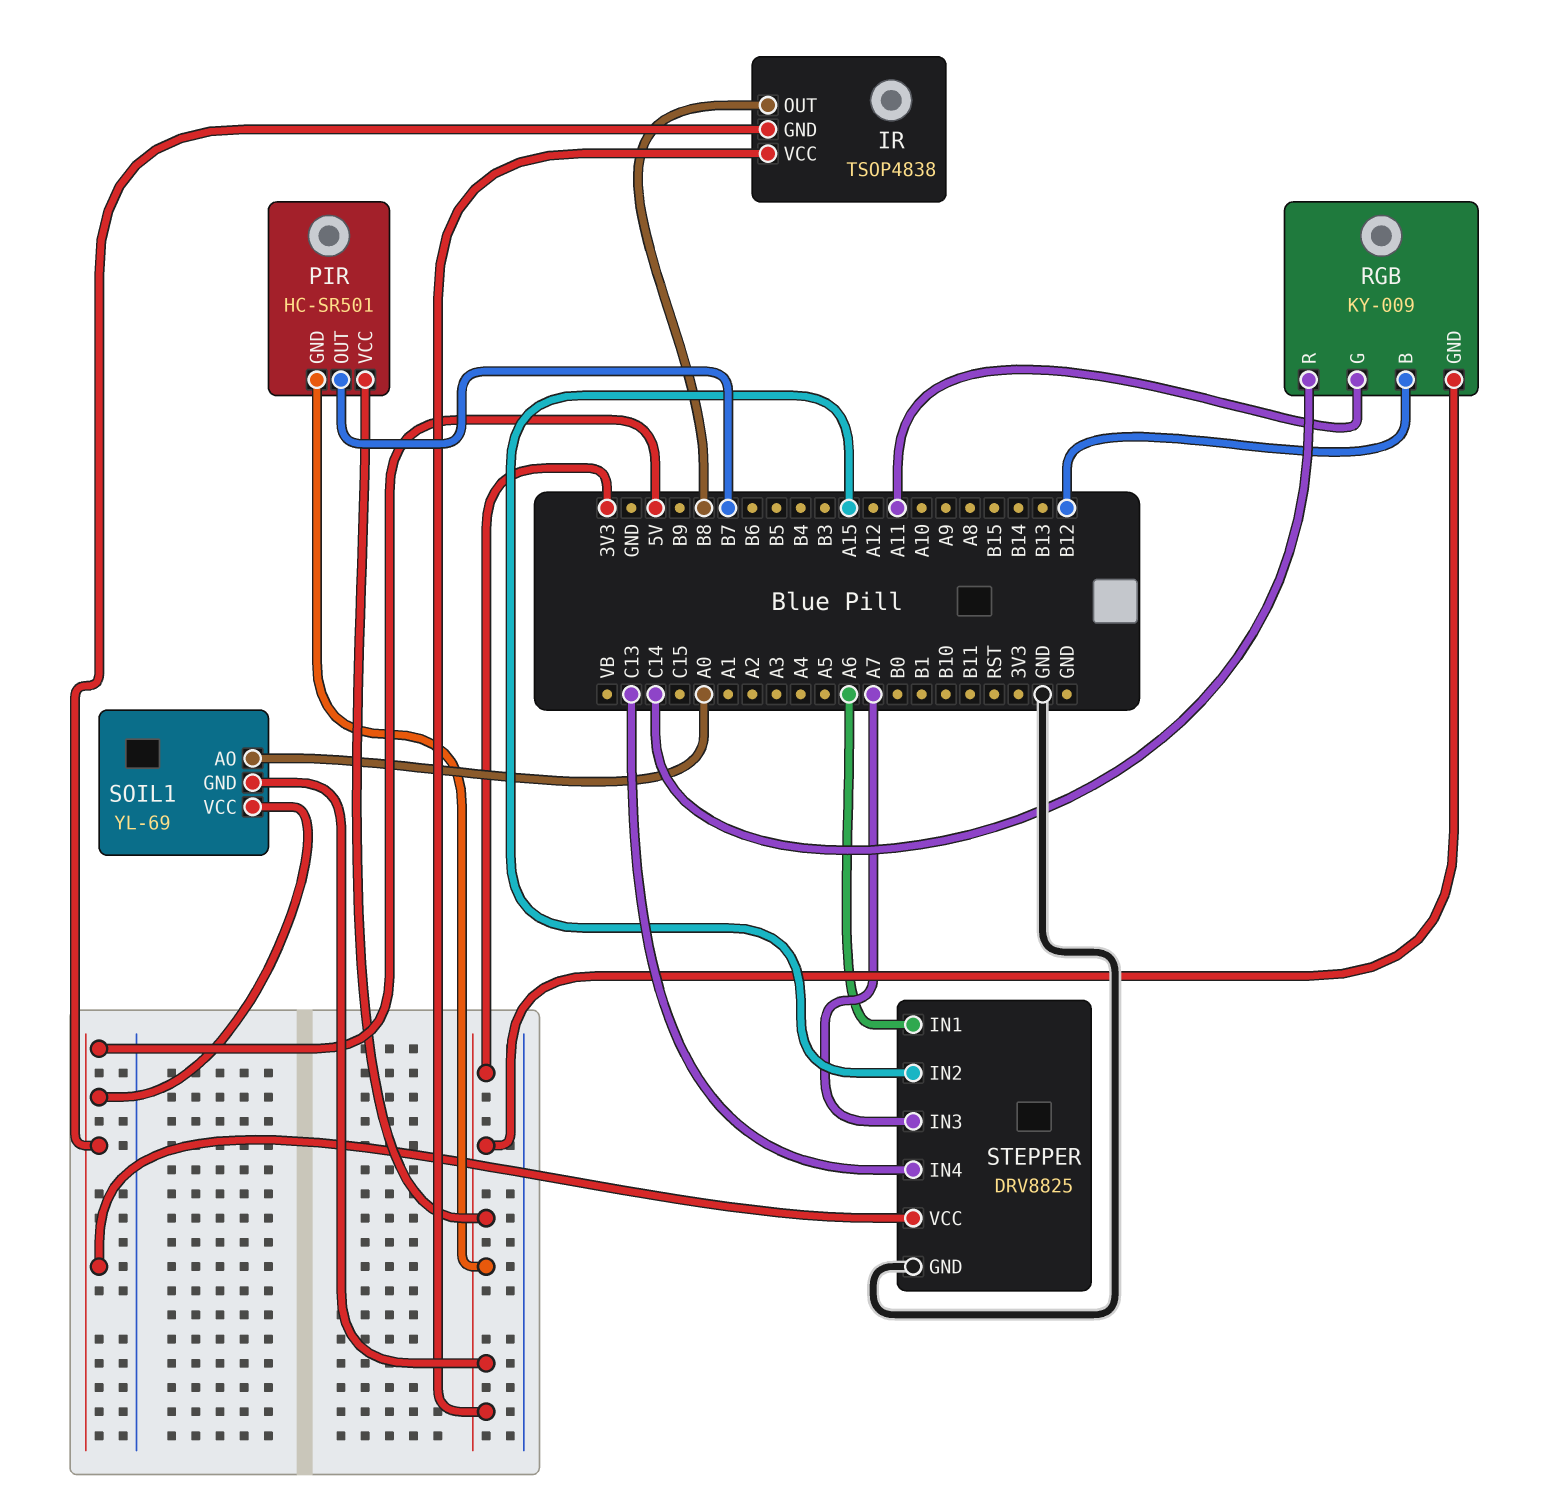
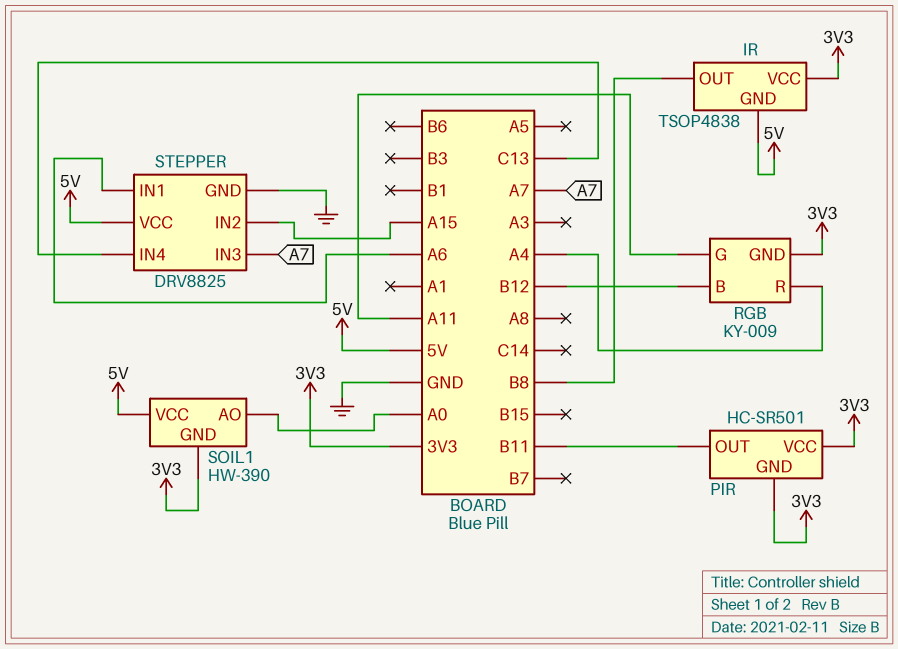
PIR pin OUT: B7 -> B11
RGB pin R: C14 -> A4
SOIL1: YL-69 -> HW-390

